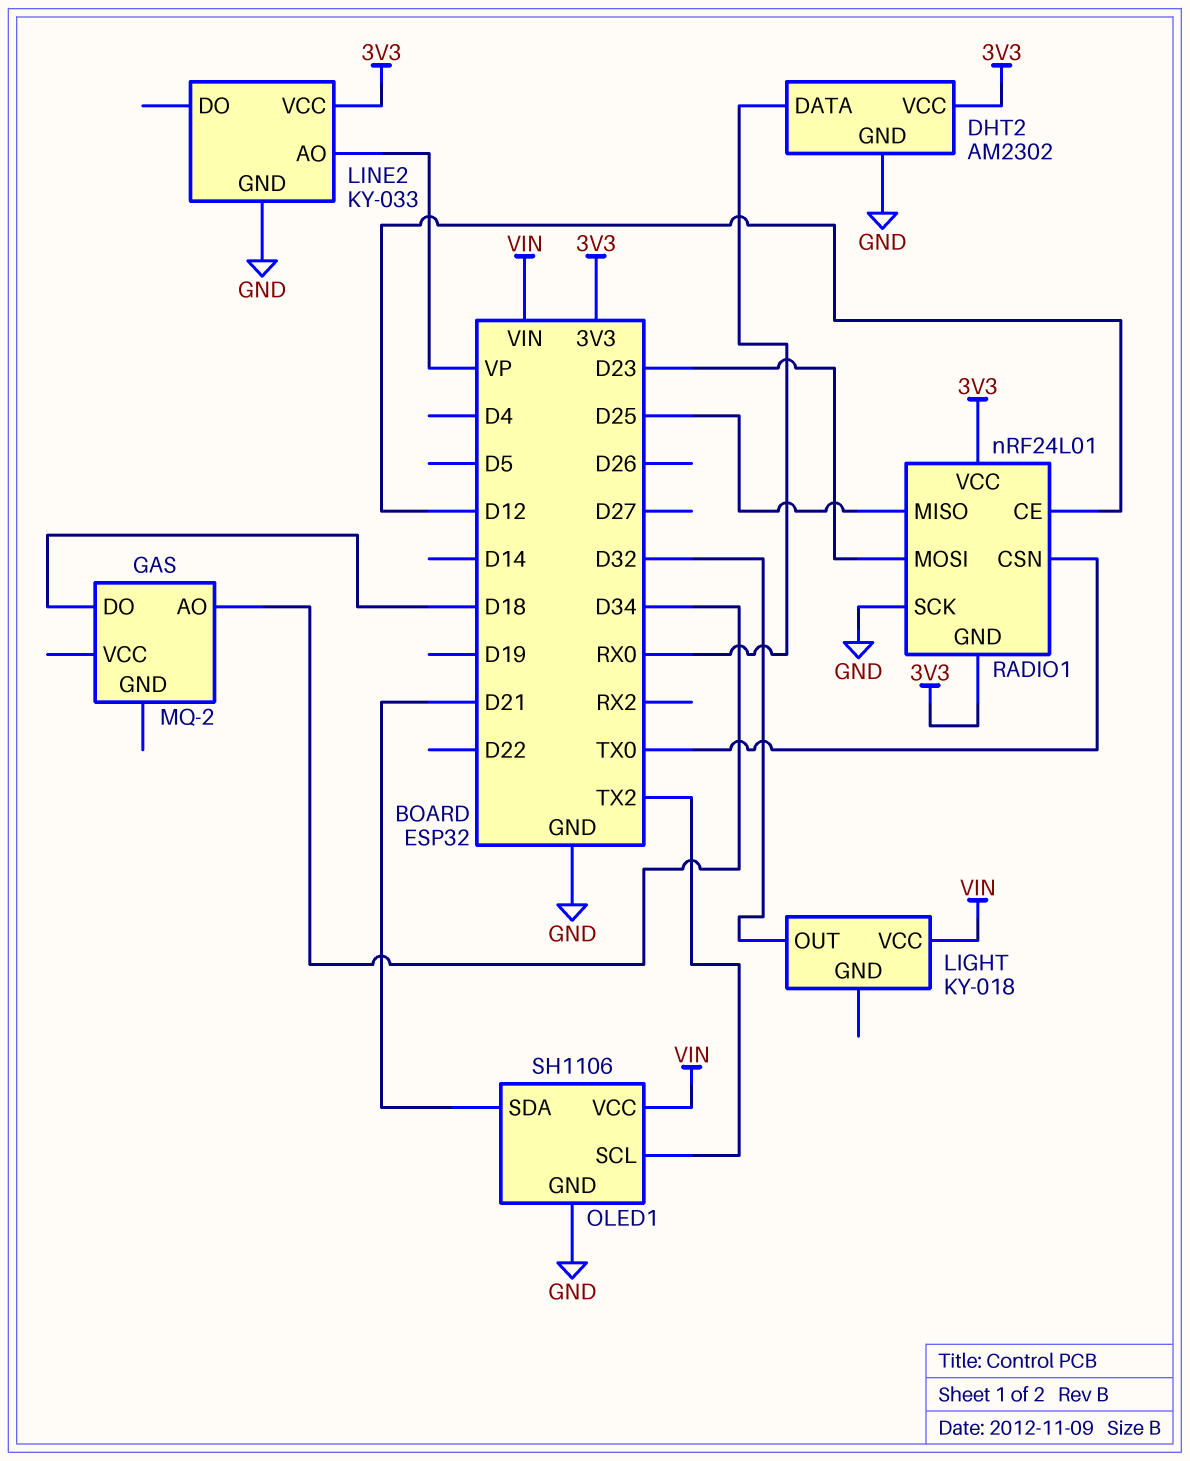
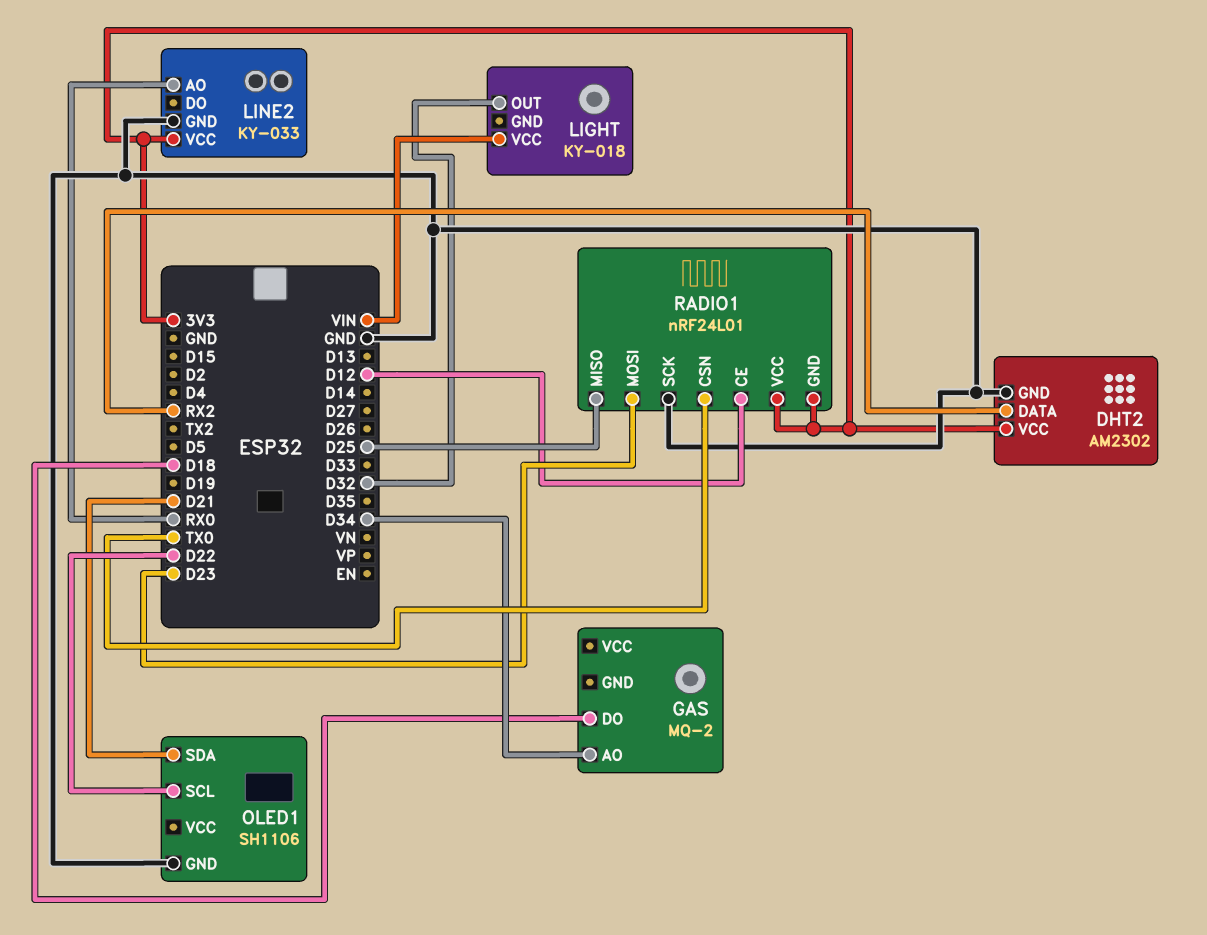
DHT2 pin DATA: RX0 -> RX2
LINE2 pin AO: VP -> RX0
OLED1 pin SCL: TX2 -> D22
OLED1 pin VCC: VIN -> none

